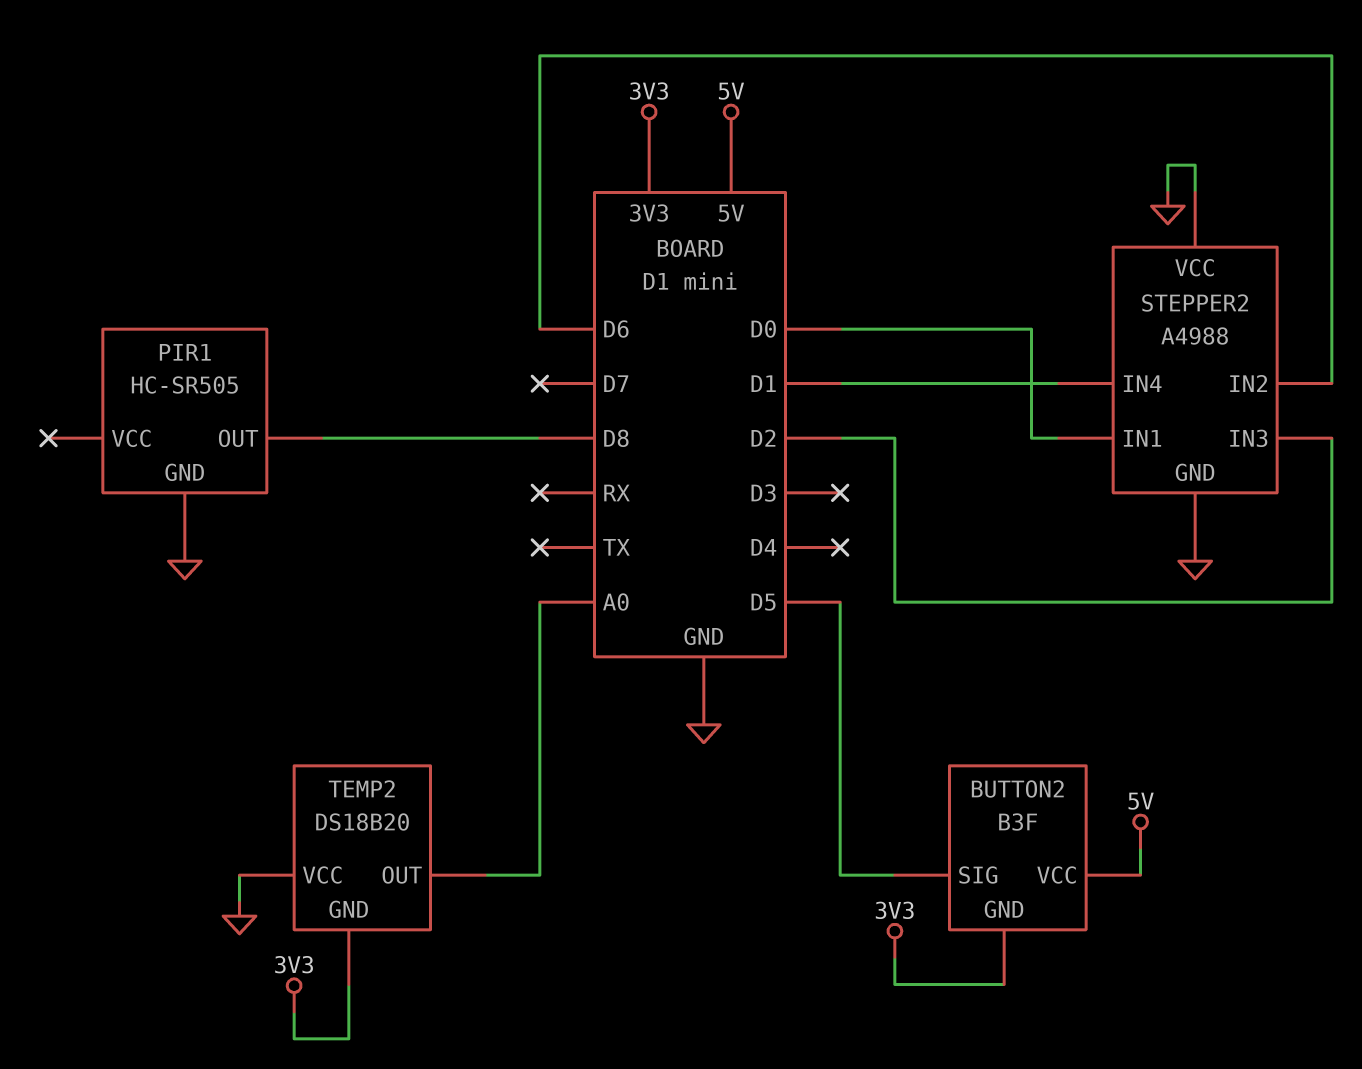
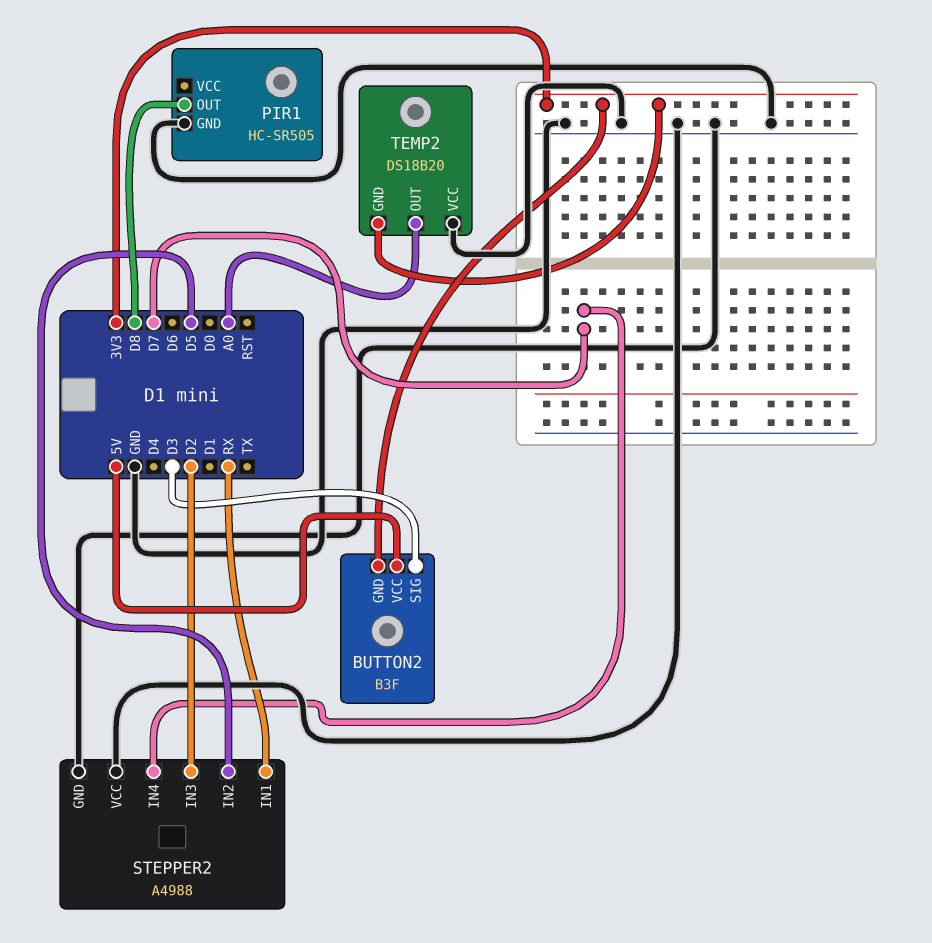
BUTTON2 pin SIG: D5 -> D3
STEPPER2 pin IN1: D0 -> RX
STEPPER2 pin IN2: D6 -> D5
STEPPER2 pin IN4: D1 -> D7

